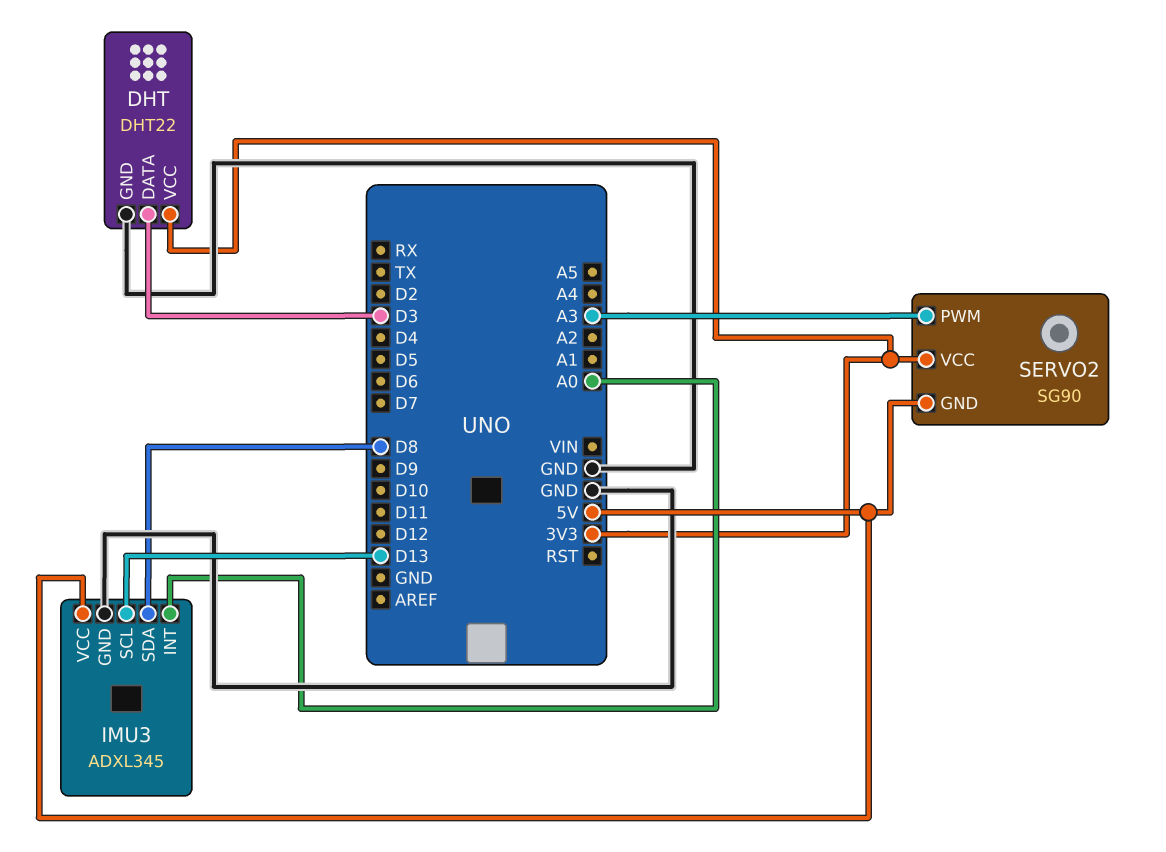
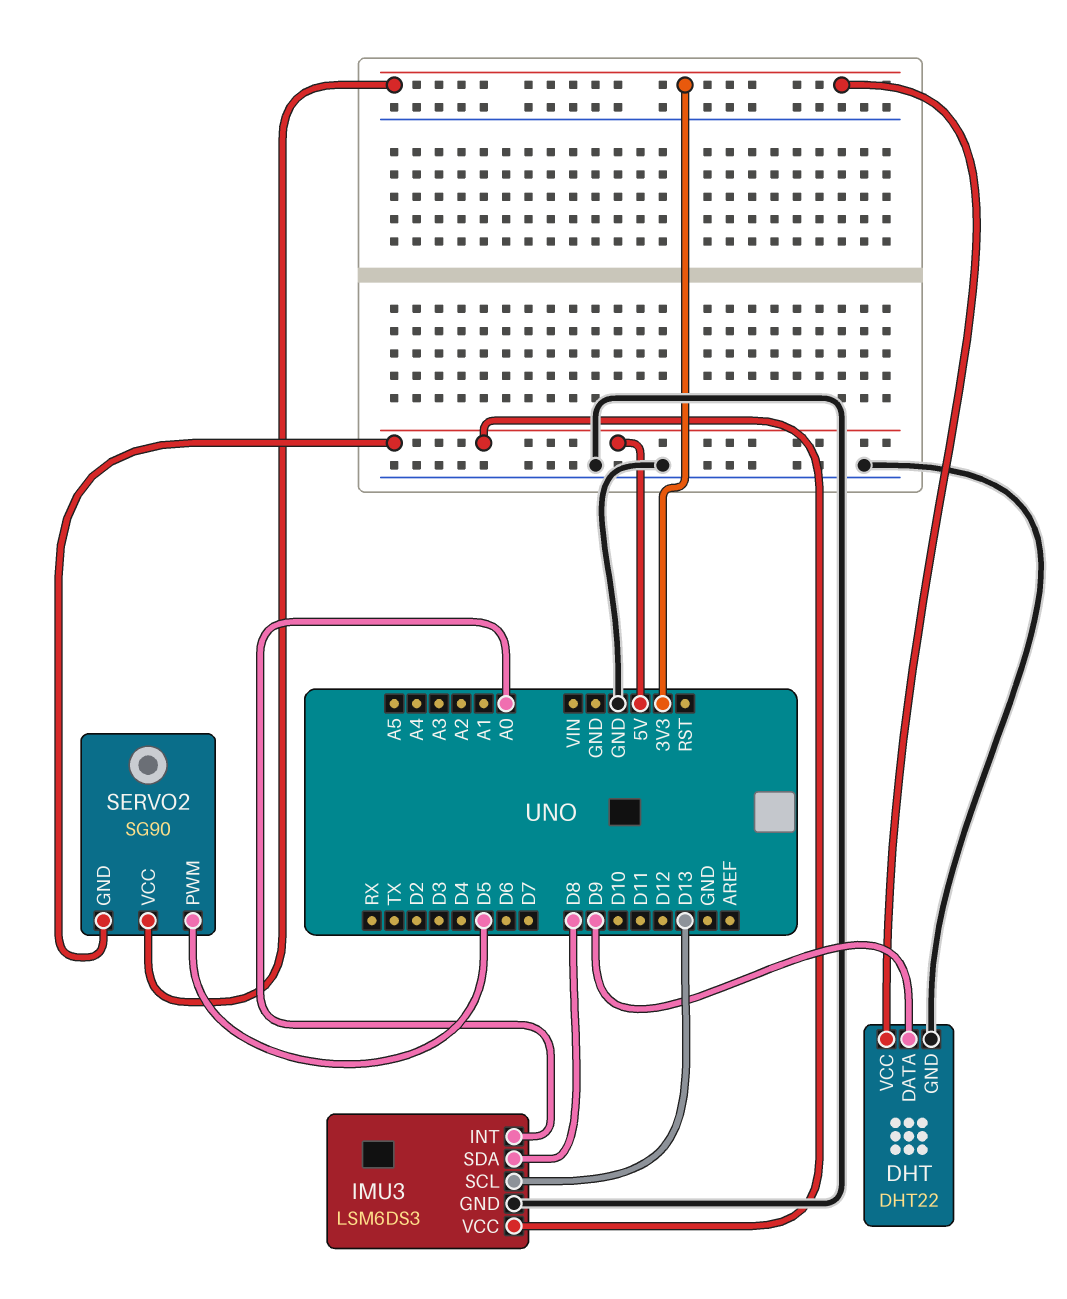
DHT pin DATA: D3 -> D9
IMU3: ADXL345 -> LSM6DS3
SERVO2 pin PWM: A3 -> D5

